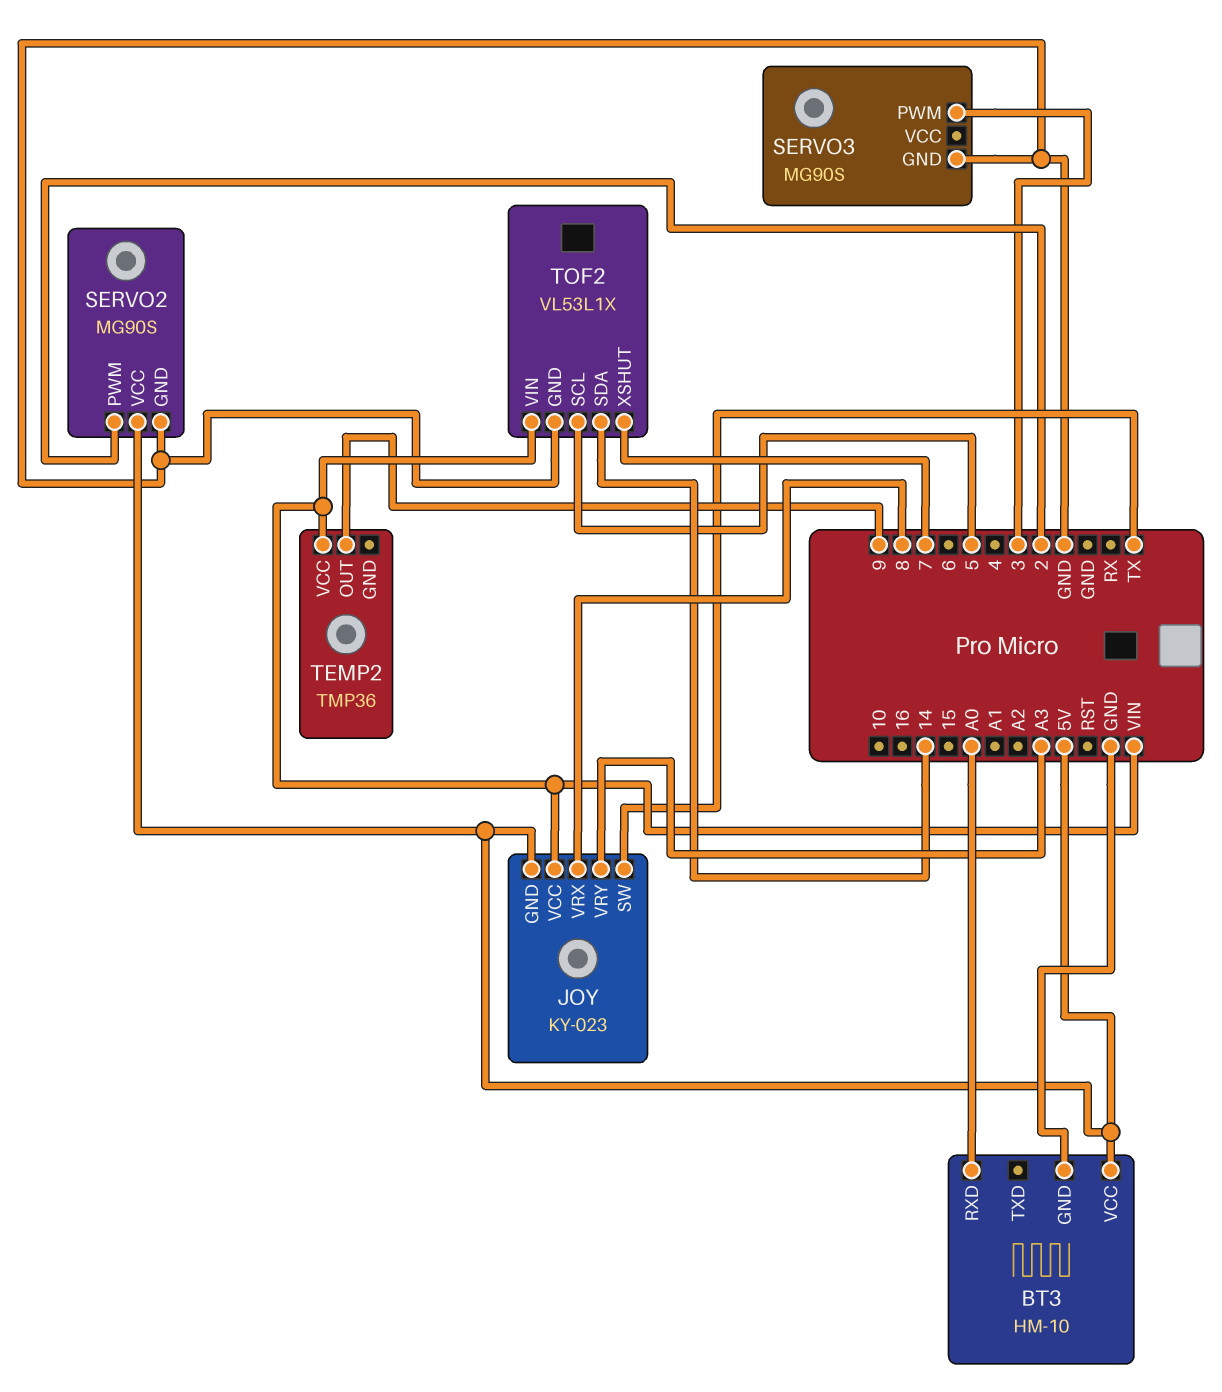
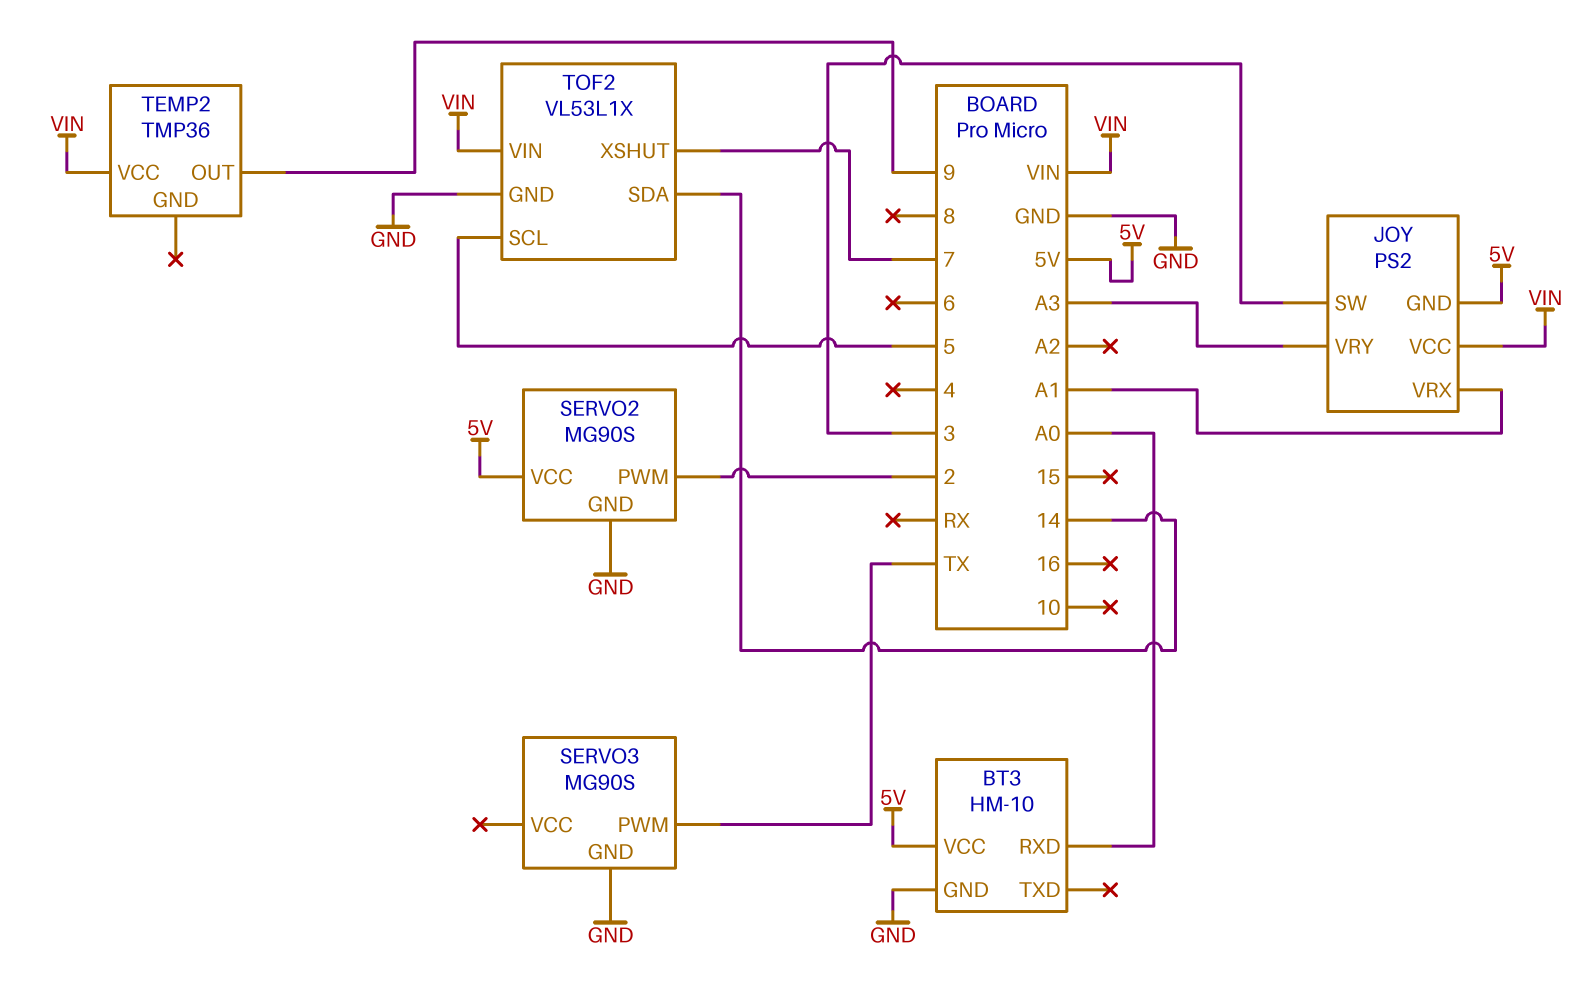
JOY: KY-023 -> PS2
JOY pin SW: TX -> 3
JOY pin VRX: 8 -> A1
SERVO3 pin PWM: 3 -> TX

